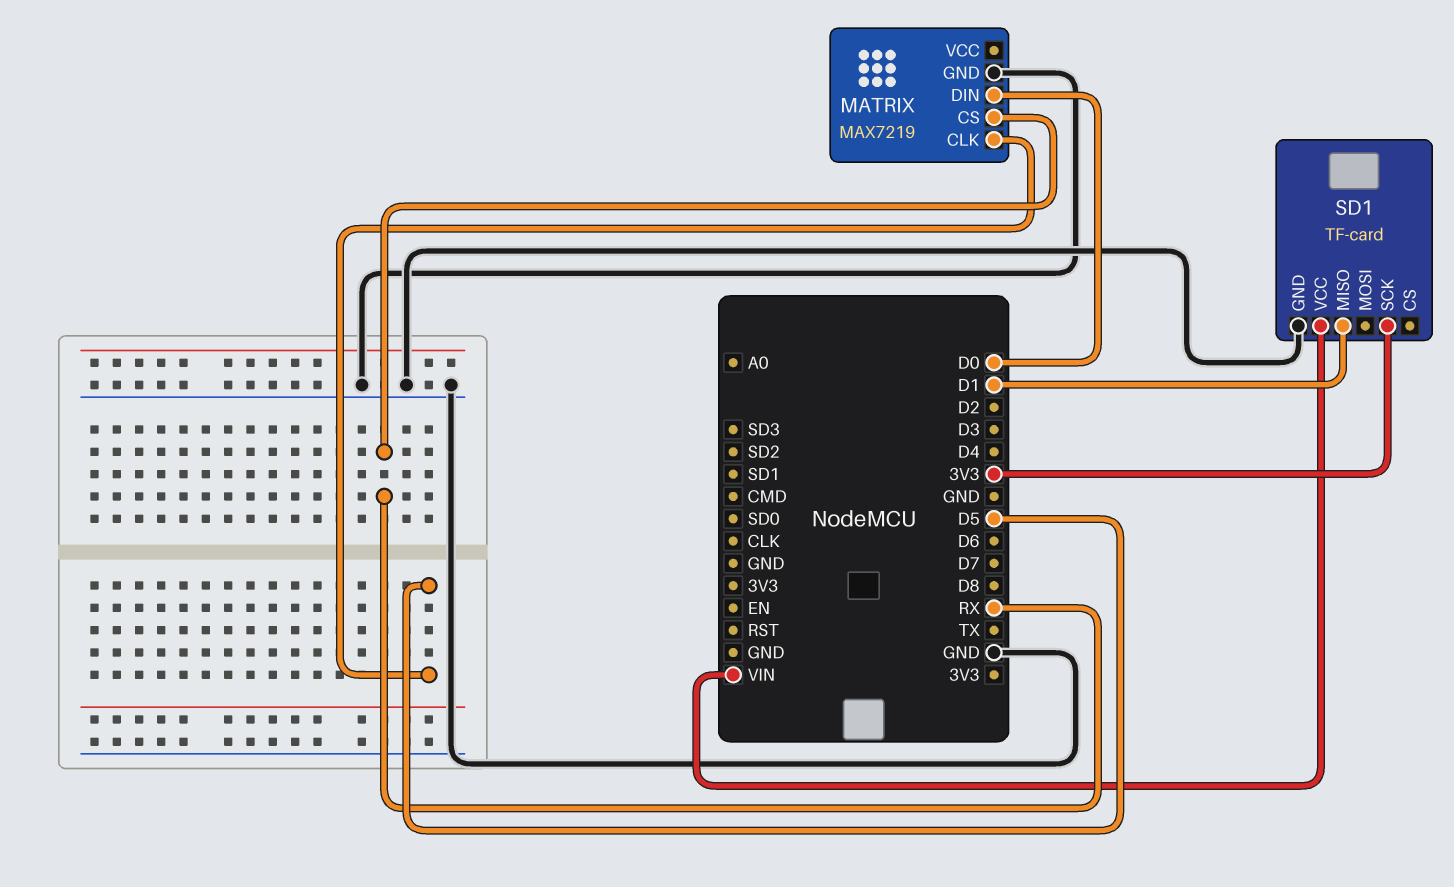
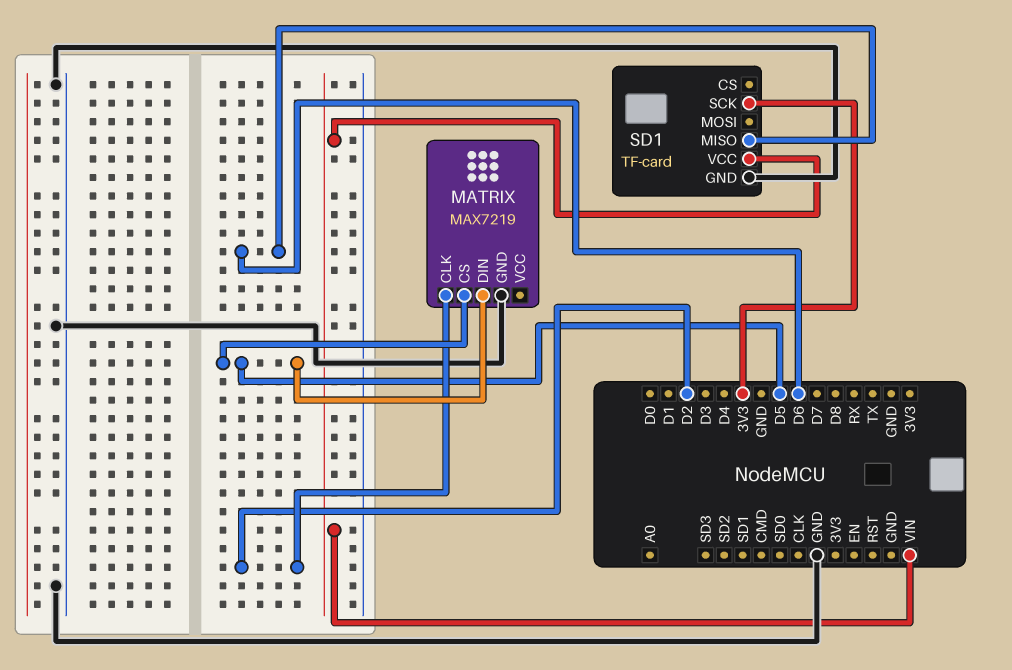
MATRIX pin CLK: D5 -> D2
MATRIX pin CS: RX -> D5
MATRIX pin DIN: D0 -> D5
SD1 pin MISO: D1 -> D6

